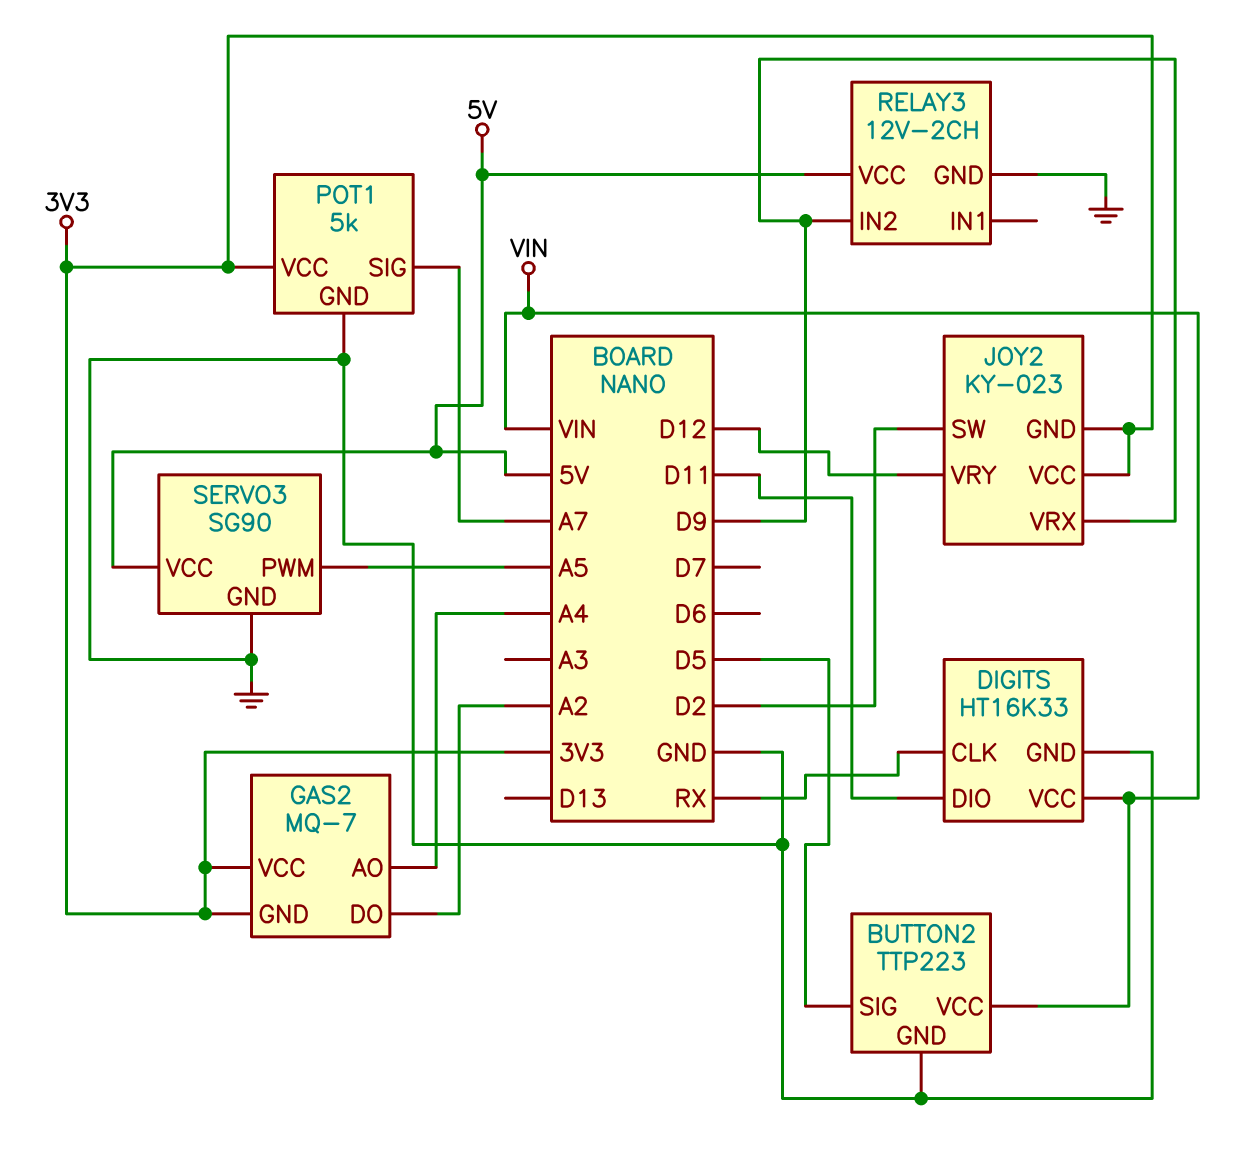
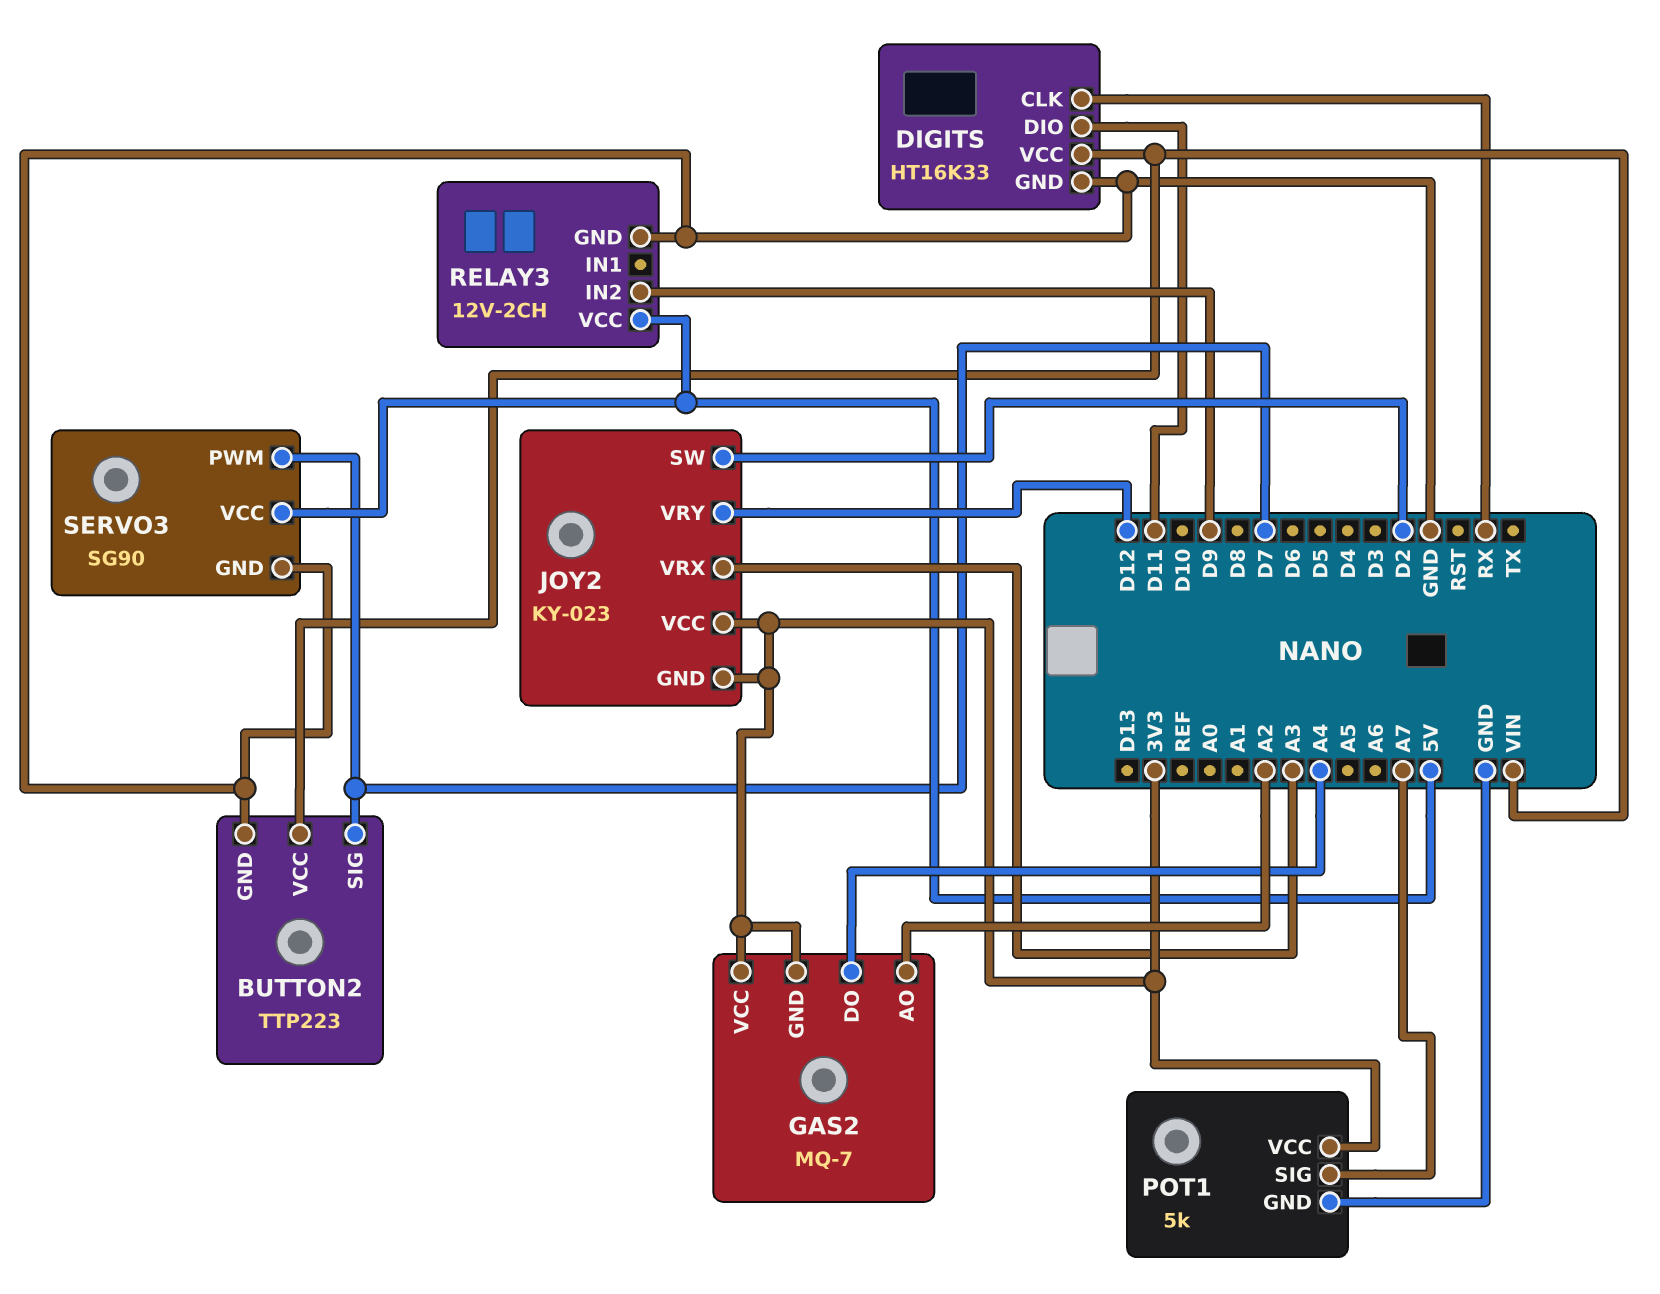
BUTTON2 pin SIG: D5 -> D7
GAS2 pin AO: A4 -> A2
GAS2 pin DO: A2 -> A4
JOY2 pin VRX: D9 -> A3
SERVO3 pin PWM: A5 -> D7

